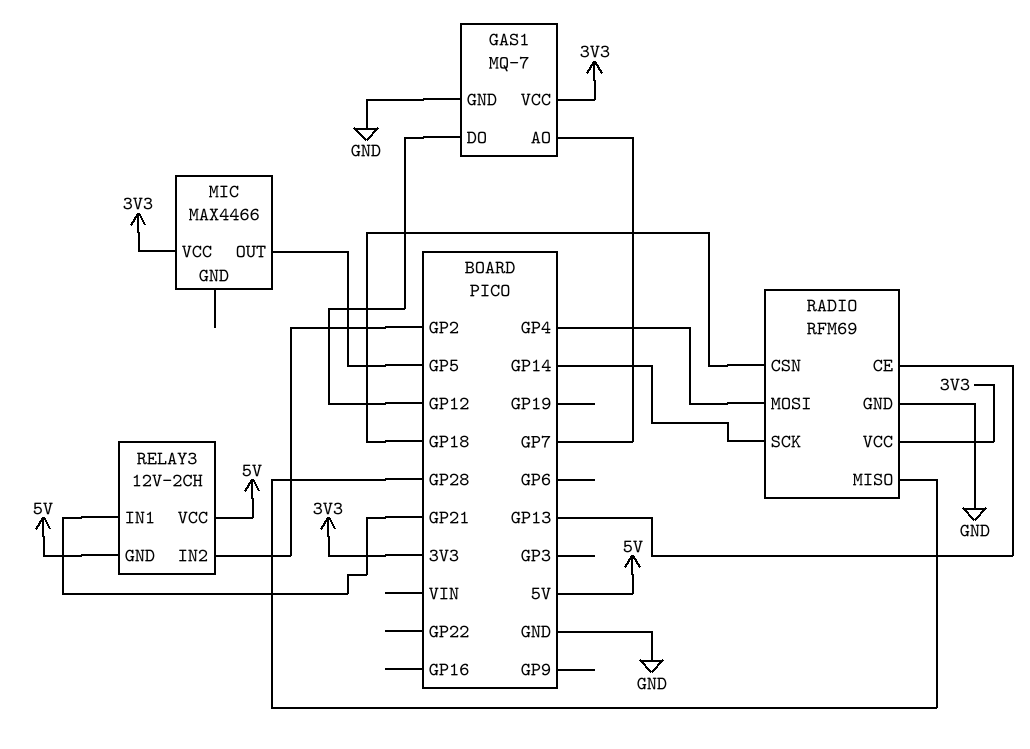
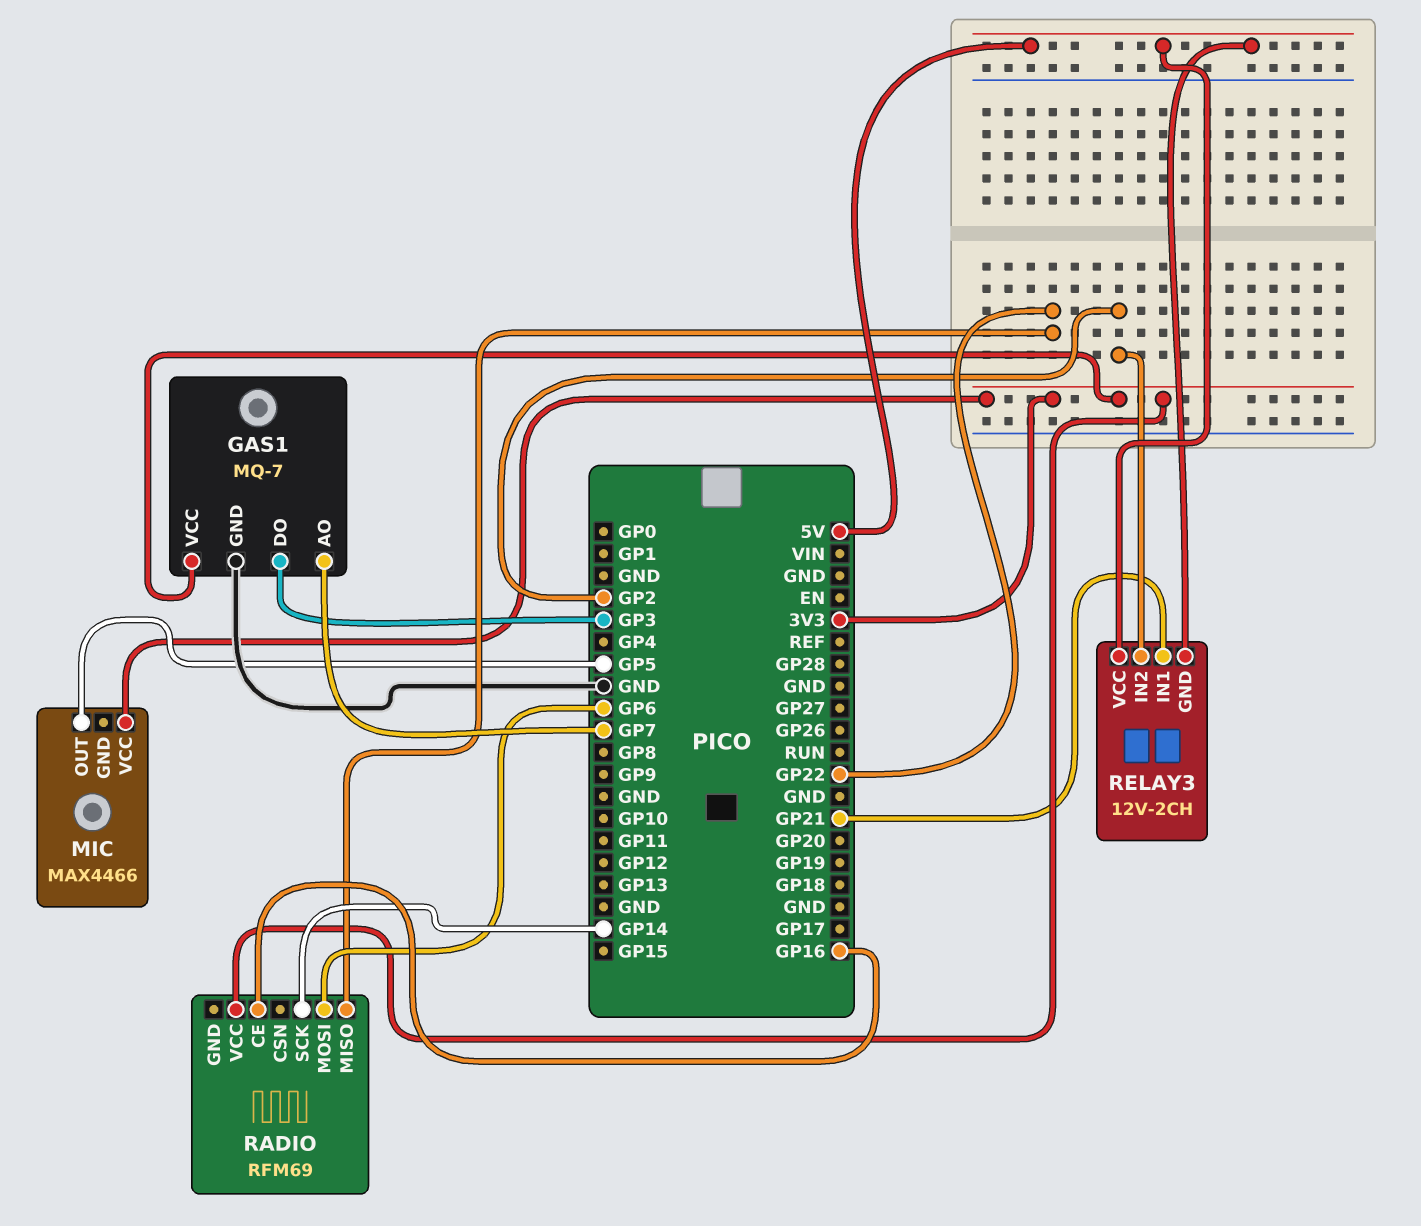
GAS1 pin DO: GP12 -> GP3
RADIO pin CE: GP13 -> GP16
RADIO pin CSN: GP18 -> none
RADIO pin GND: GND -> none
RADIO pin MISO: GP28 -> GP22
RADIO pin MOSI: GP4 -> GP6

